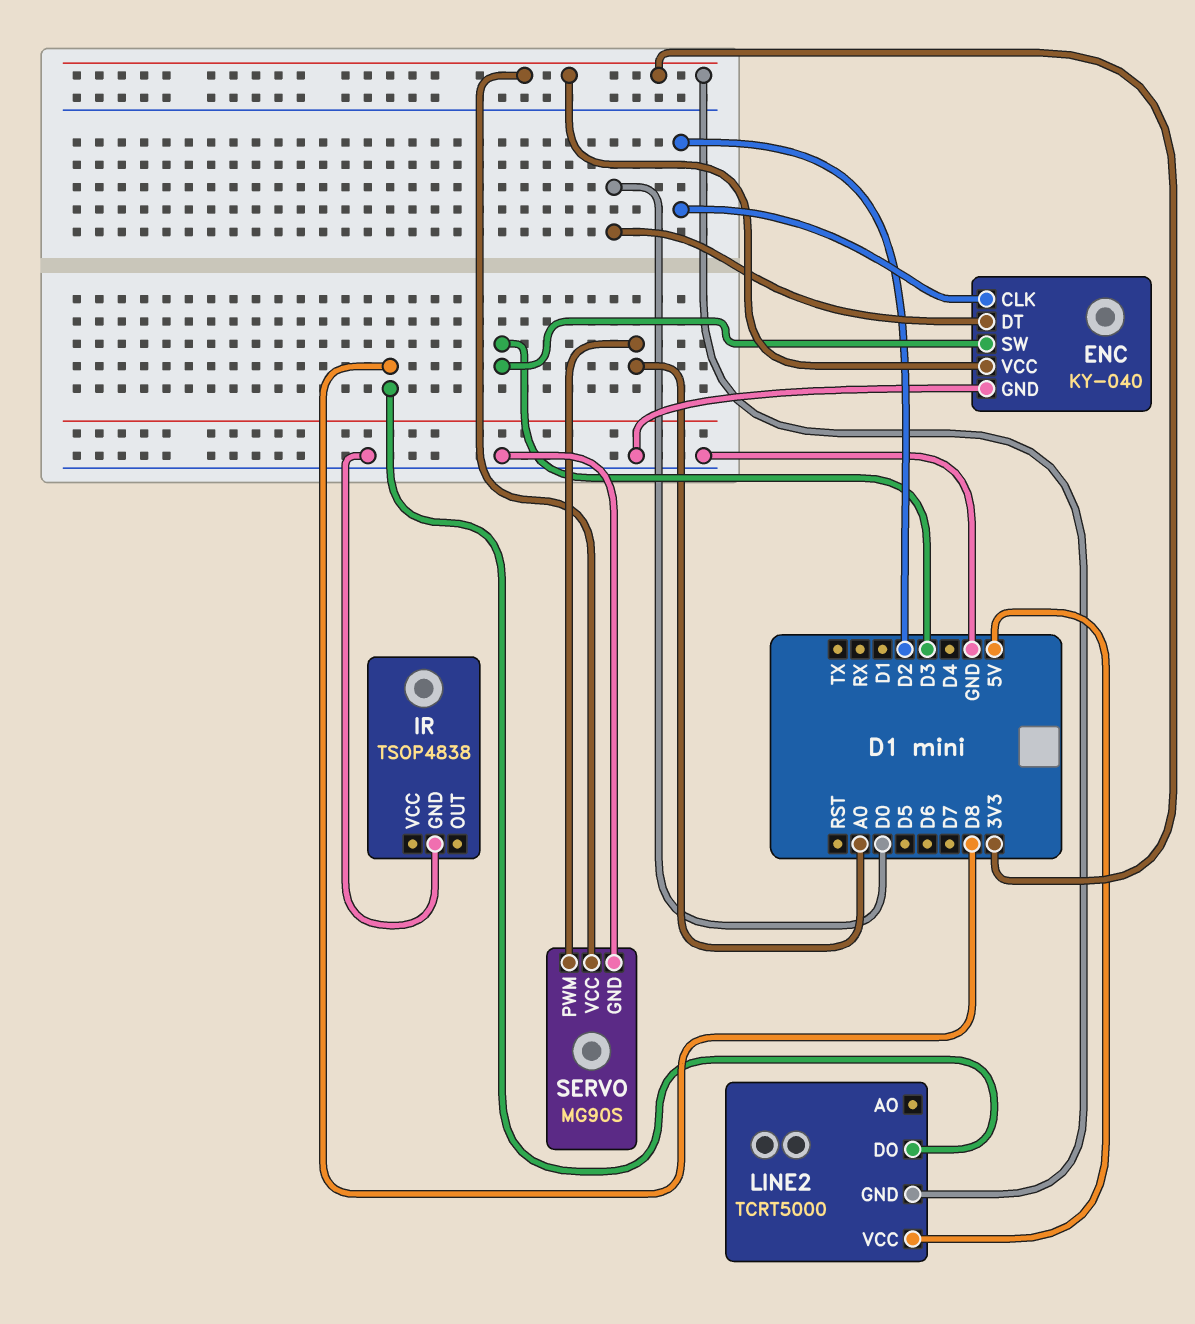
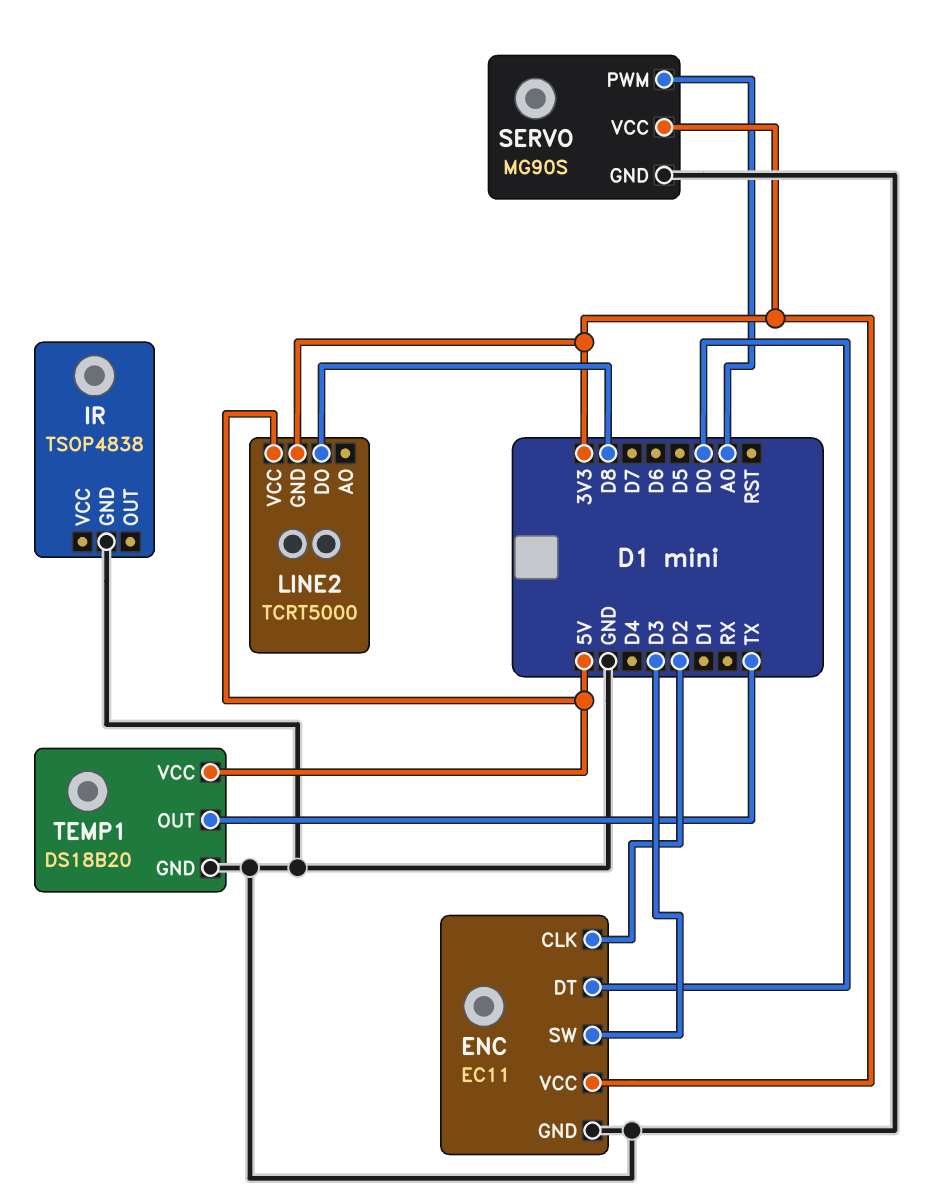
ENC: KY-040 -> EC11
TEMP1: none -> DS18B20
TEMP1 pin GND: none -> GND
TEMP1 pin OUT: none -> TX
TEMP1 pin VCC: none -> 5V

